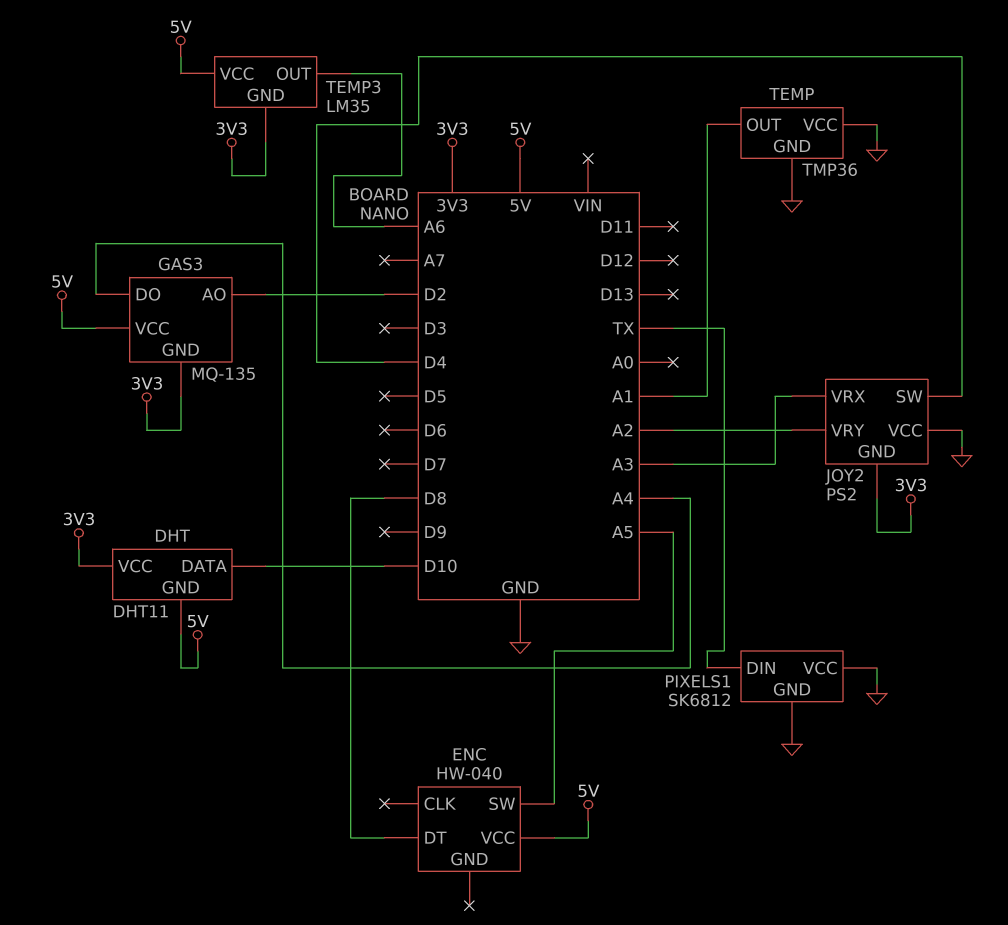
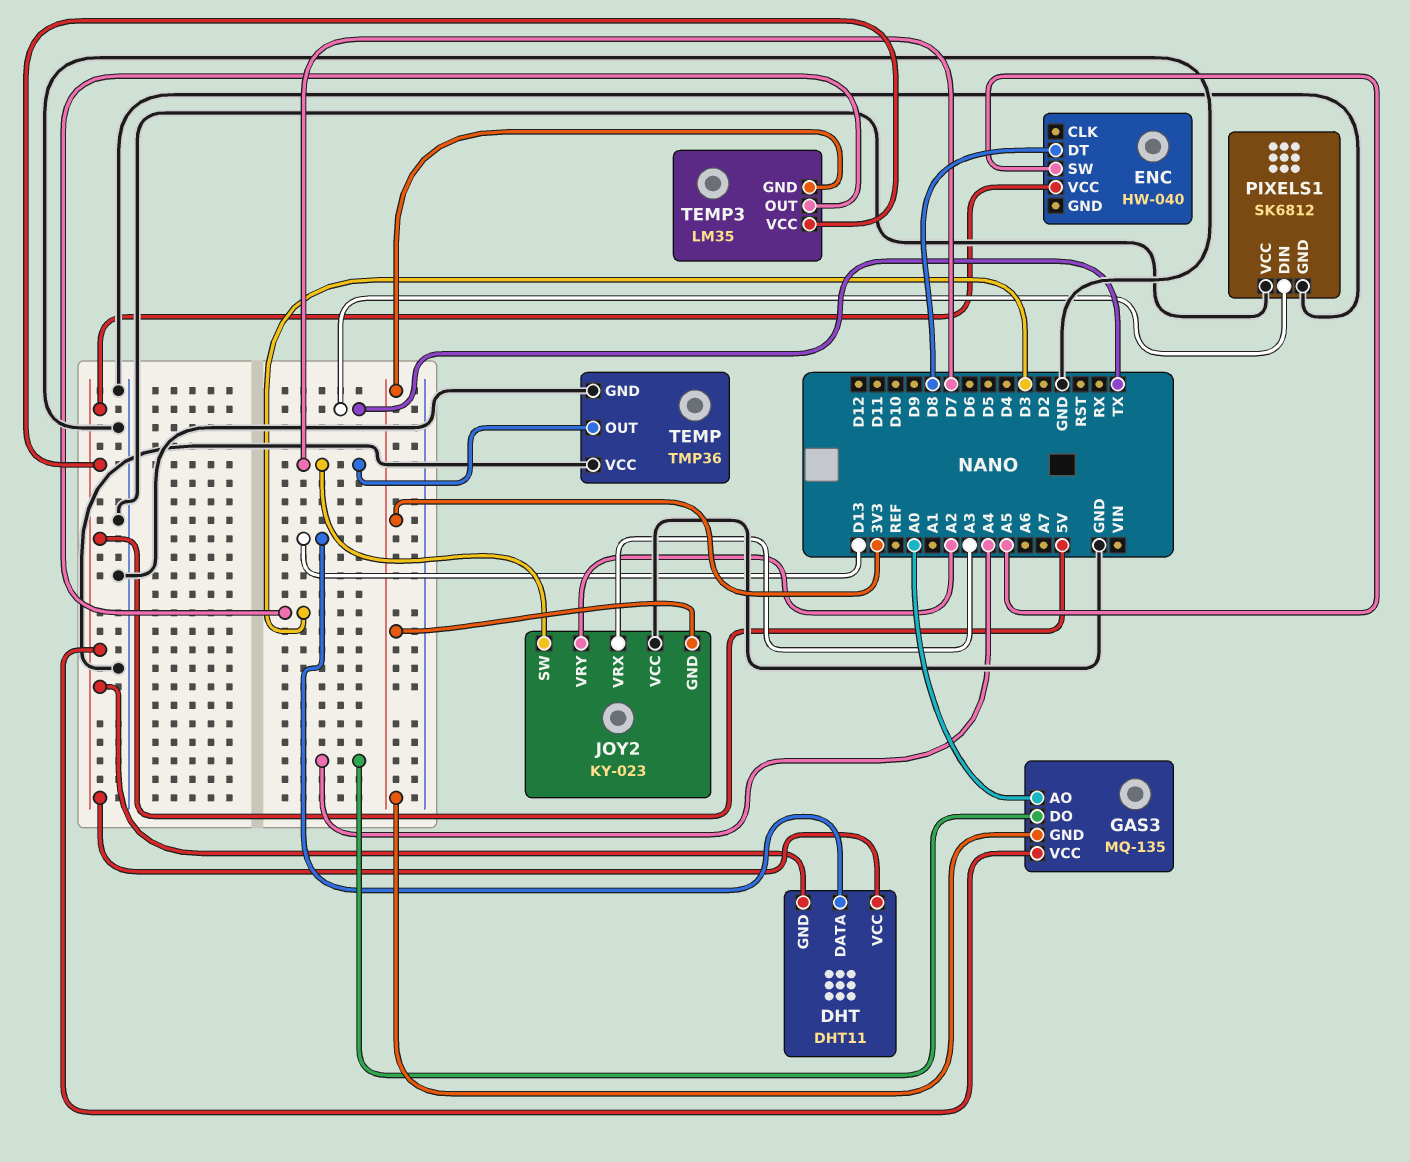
DHT pin DATA: D10 -> D13
DHT pin VCC: 3V3 -> 5V
GAS3 pin AO: D2 -> A0
JOY2: PS2 -> KY-023
JOY2 pin SW: D4 -> D7
TEMP pin OUT: A1 -> D7
TEMP3 pin OUT: A6 -> D3

